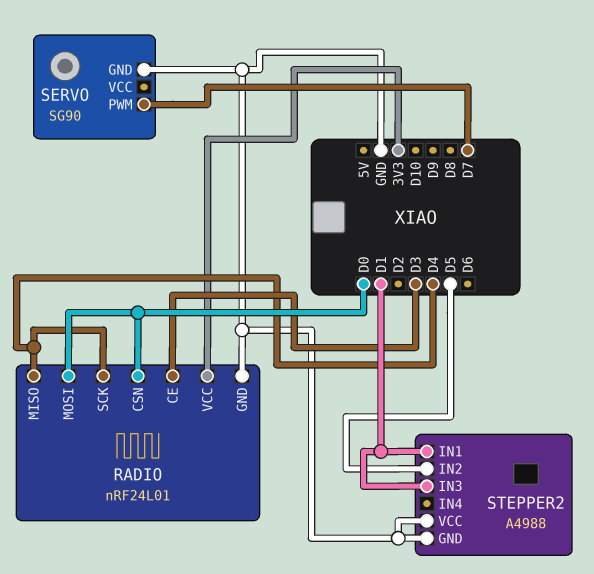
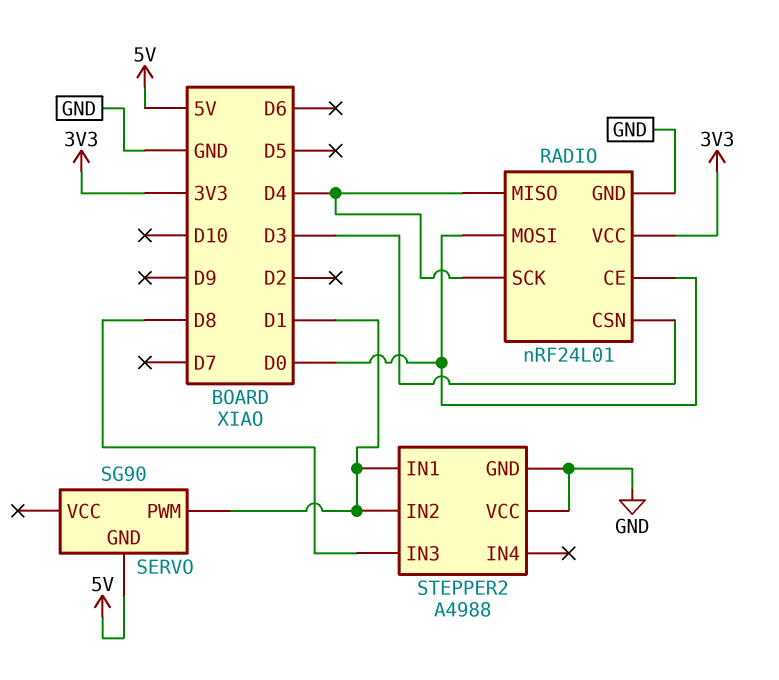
RADIO pin CE: D3 -> D0
RADIO pin CSN: D0 -> D3
SERVO pin GND: GND -> 5V
SERVO pin PWM: D7 -> D1
STEPPER2 pin IN2: D5 -> D1
STEPPER2 pin IN3: D1 -> D8

